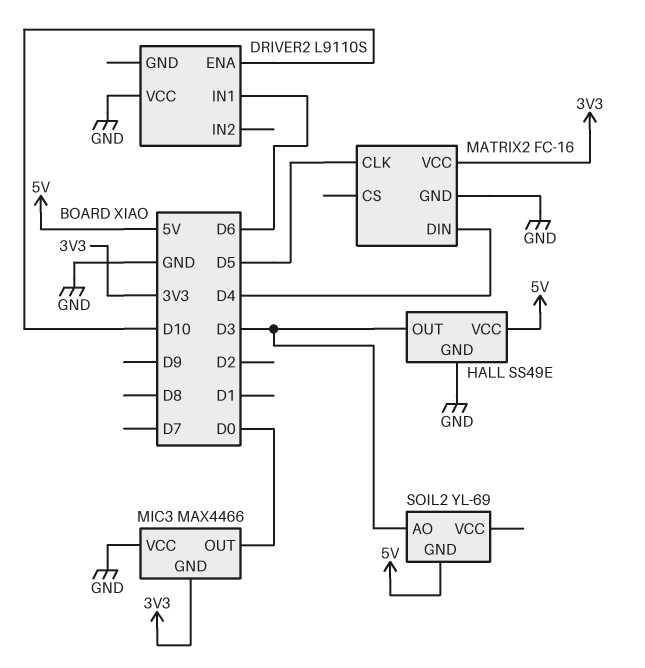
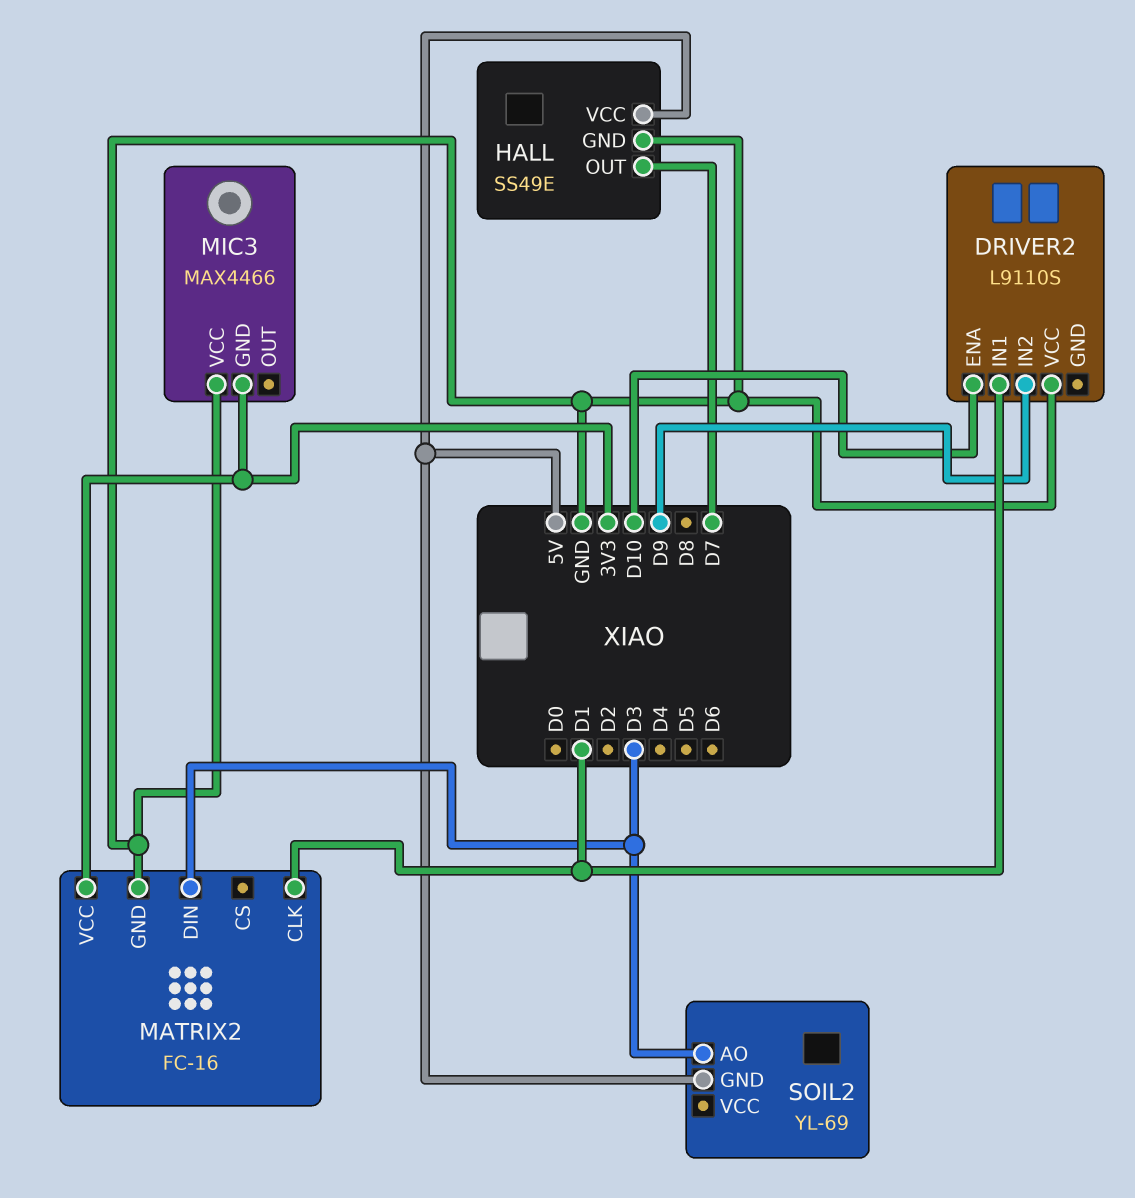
DRIVER2 pin IN1: D6 -> D1
DRIVER2 pin IN2: none -> D9
HALL pin OUT: D3 -> D7
MATRIX2 pin CLK: D5 -> D1
MATRIX2 pin DIN: D4 -> D3
MIC3 pin OUT: D0 -> none

